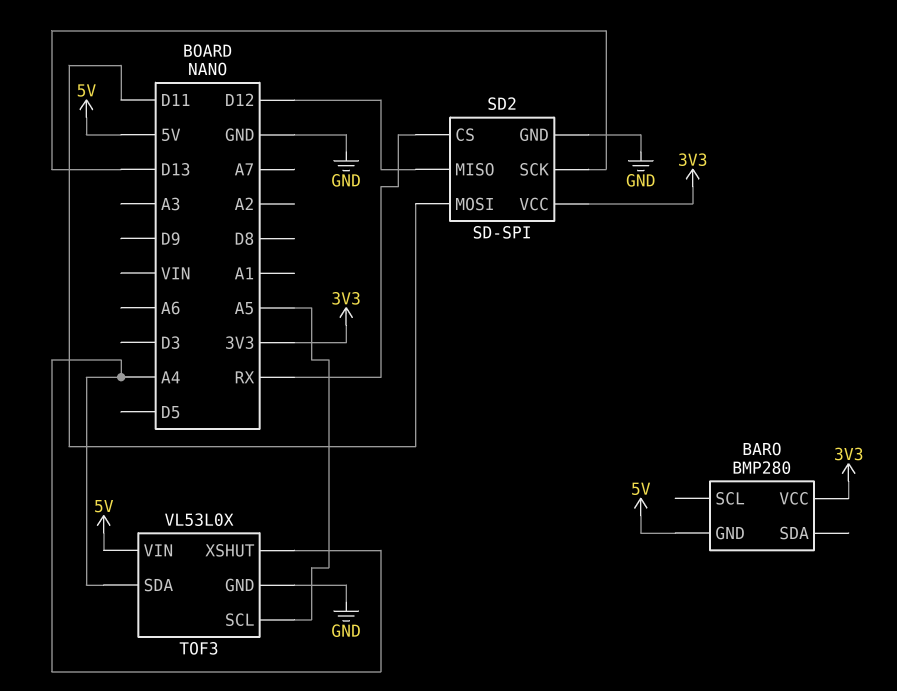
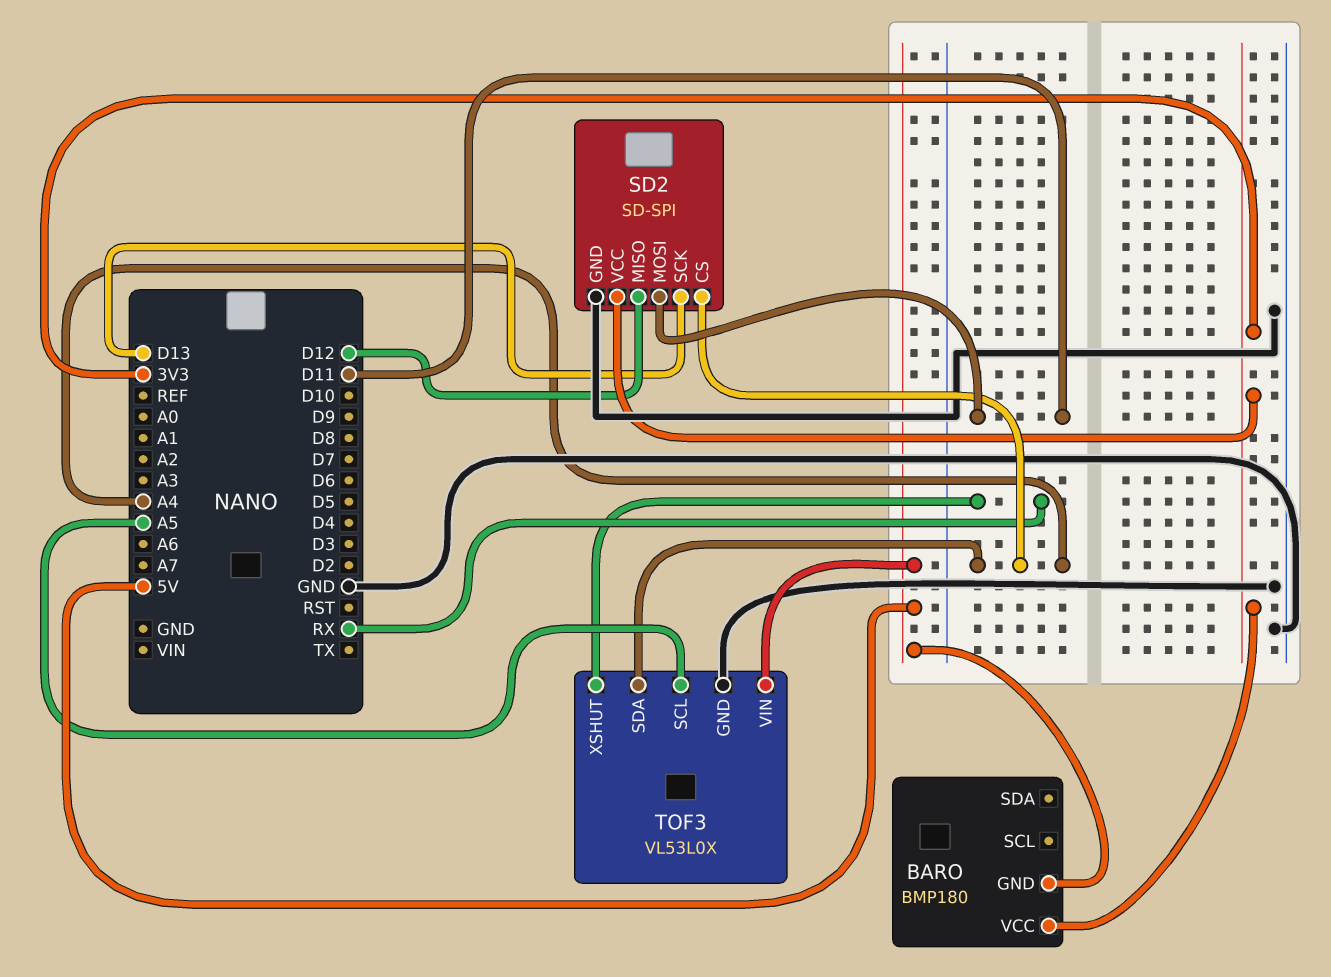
BARO: BMP280 -> BMP180
SD2 pin CS: RX -> A4
TOF3 pin XSHUT: A4 -> RX

